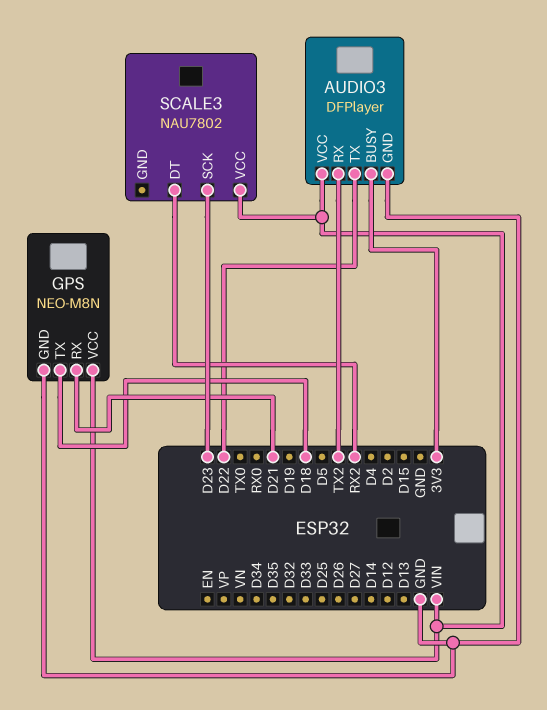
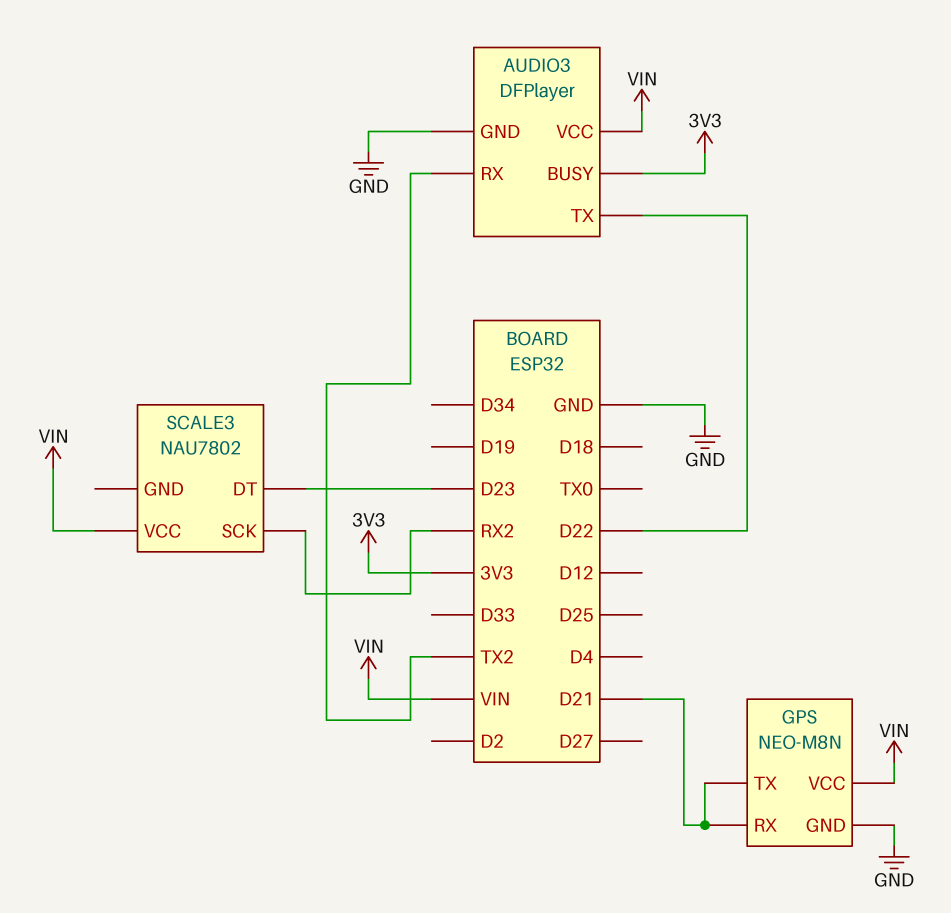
GPS pin TX: D18 -> D21
SCALE3 pin DT: RX2 -> D23
SCALE3 pin SCK: D23 -> RX2

